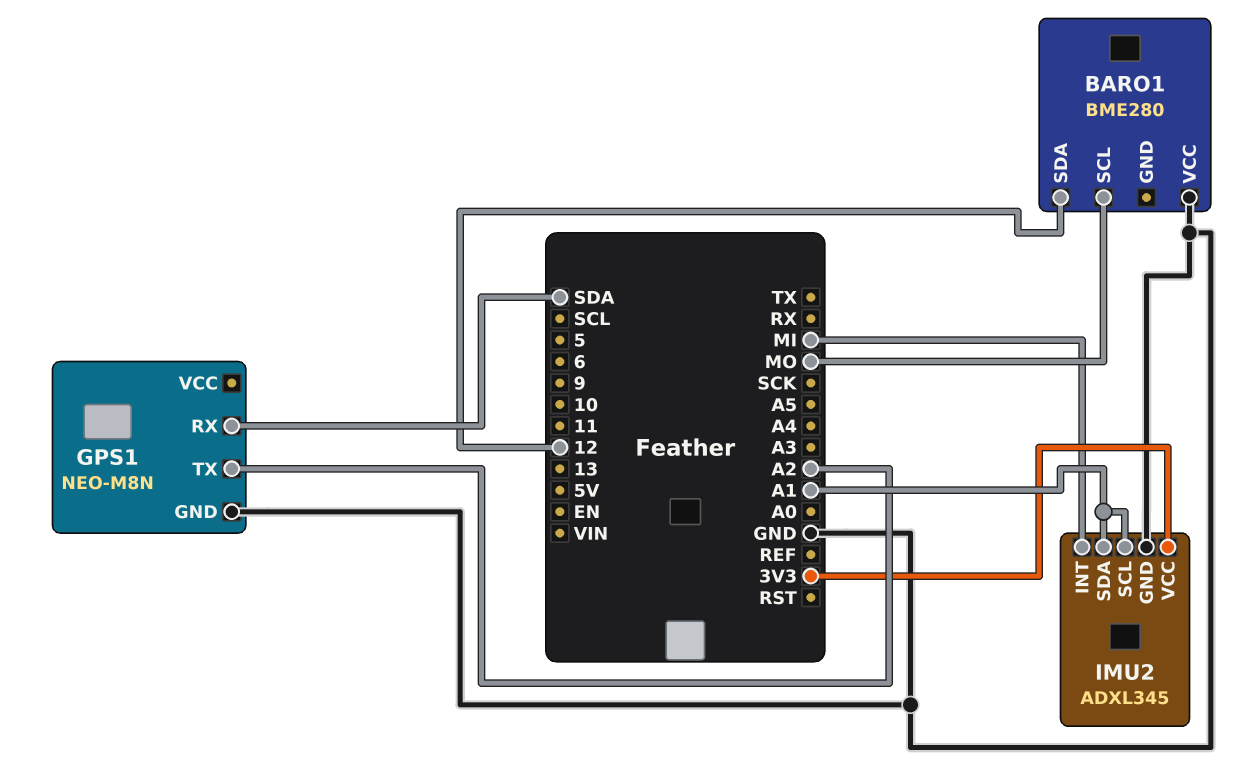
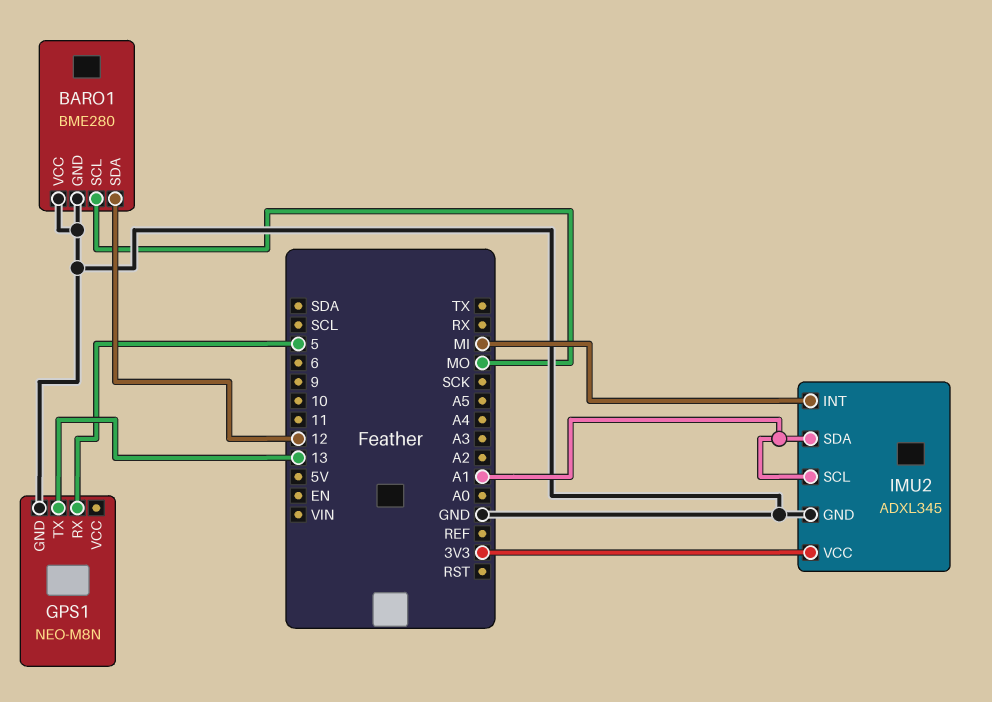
BARO1 pin GND: none -> GND
GPS1 pin RX: SDA -> 5
GPS1 pin TX: A2 -> 13

